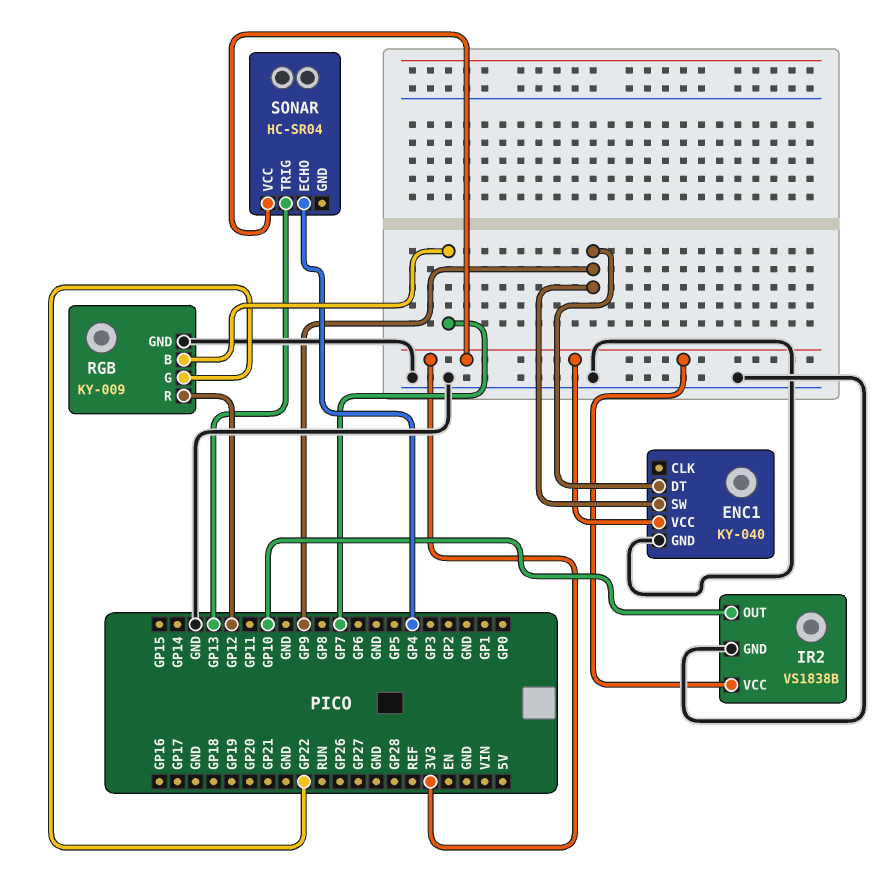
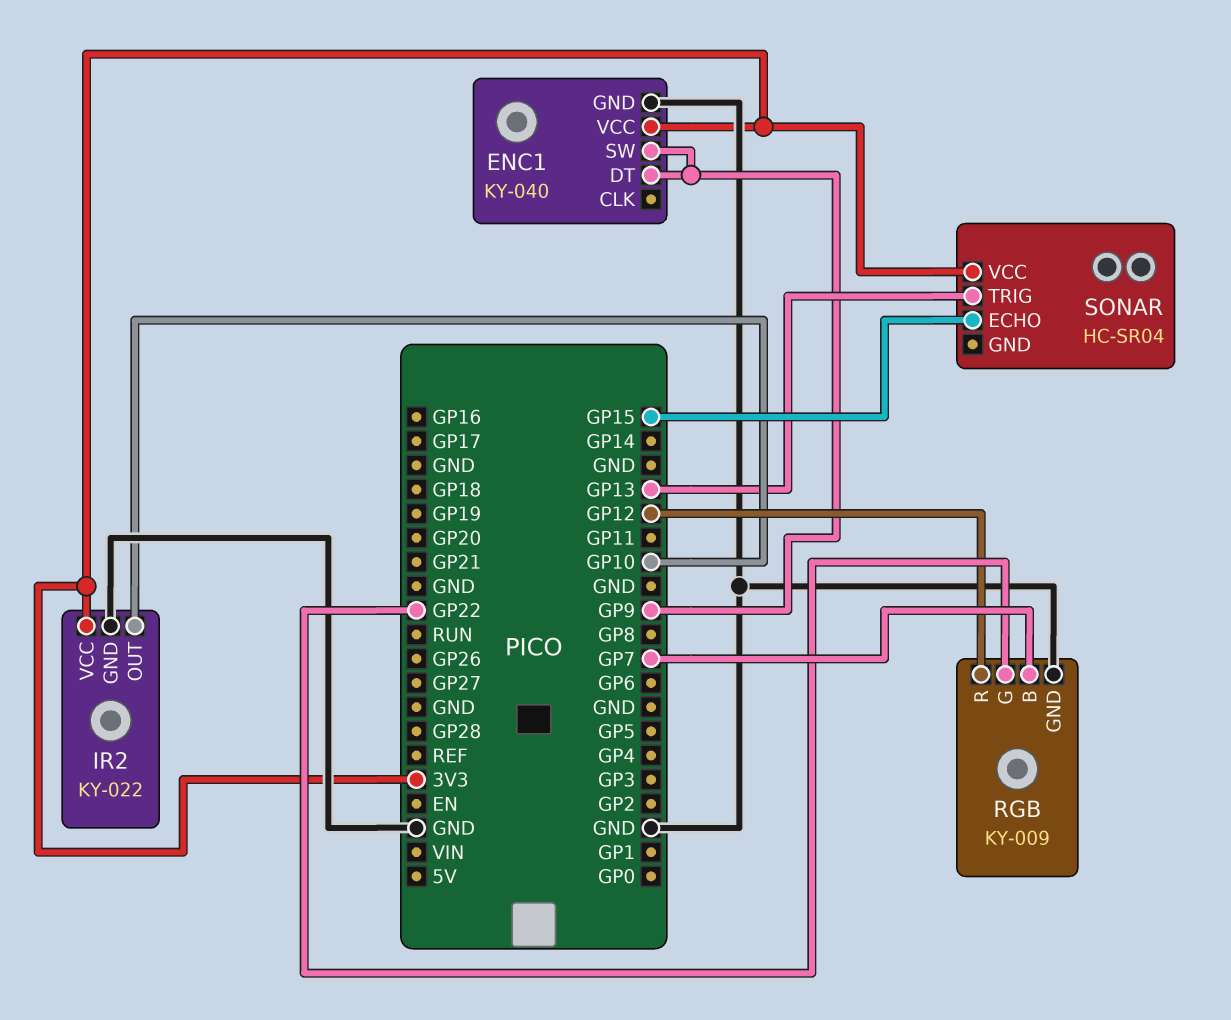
IR2: VS1838B -> KY-022
SONAR pin ECHO: GP4 -> GP15

